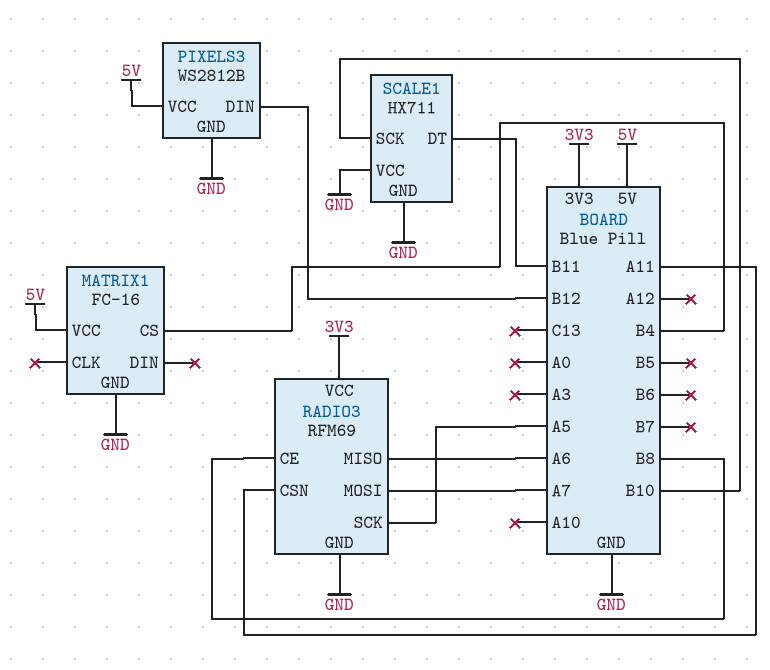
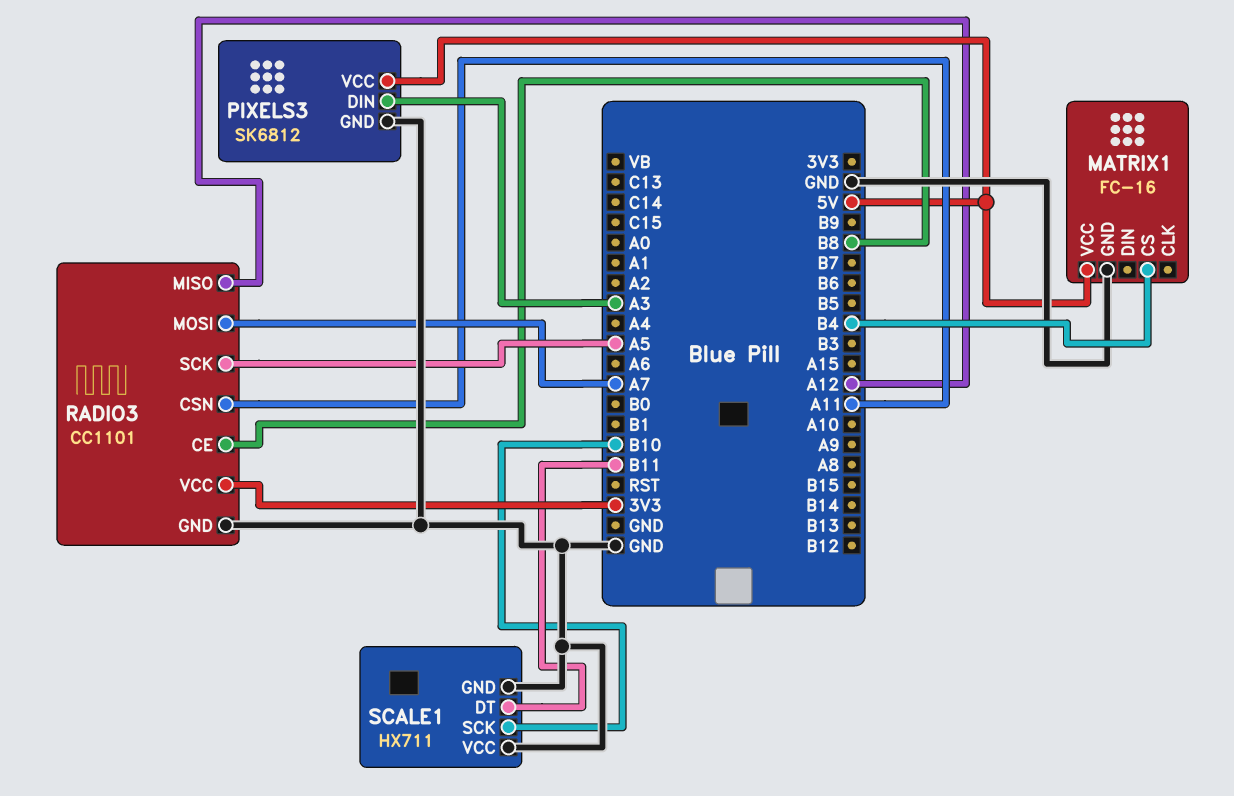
PIXELS3: WS2812B -> SK6812
PIXELS3 pin DIN: B12 -> A3
RADIO3: RFM69 -> CC1101
RADIO3 pin MISO: A6 -> A12

